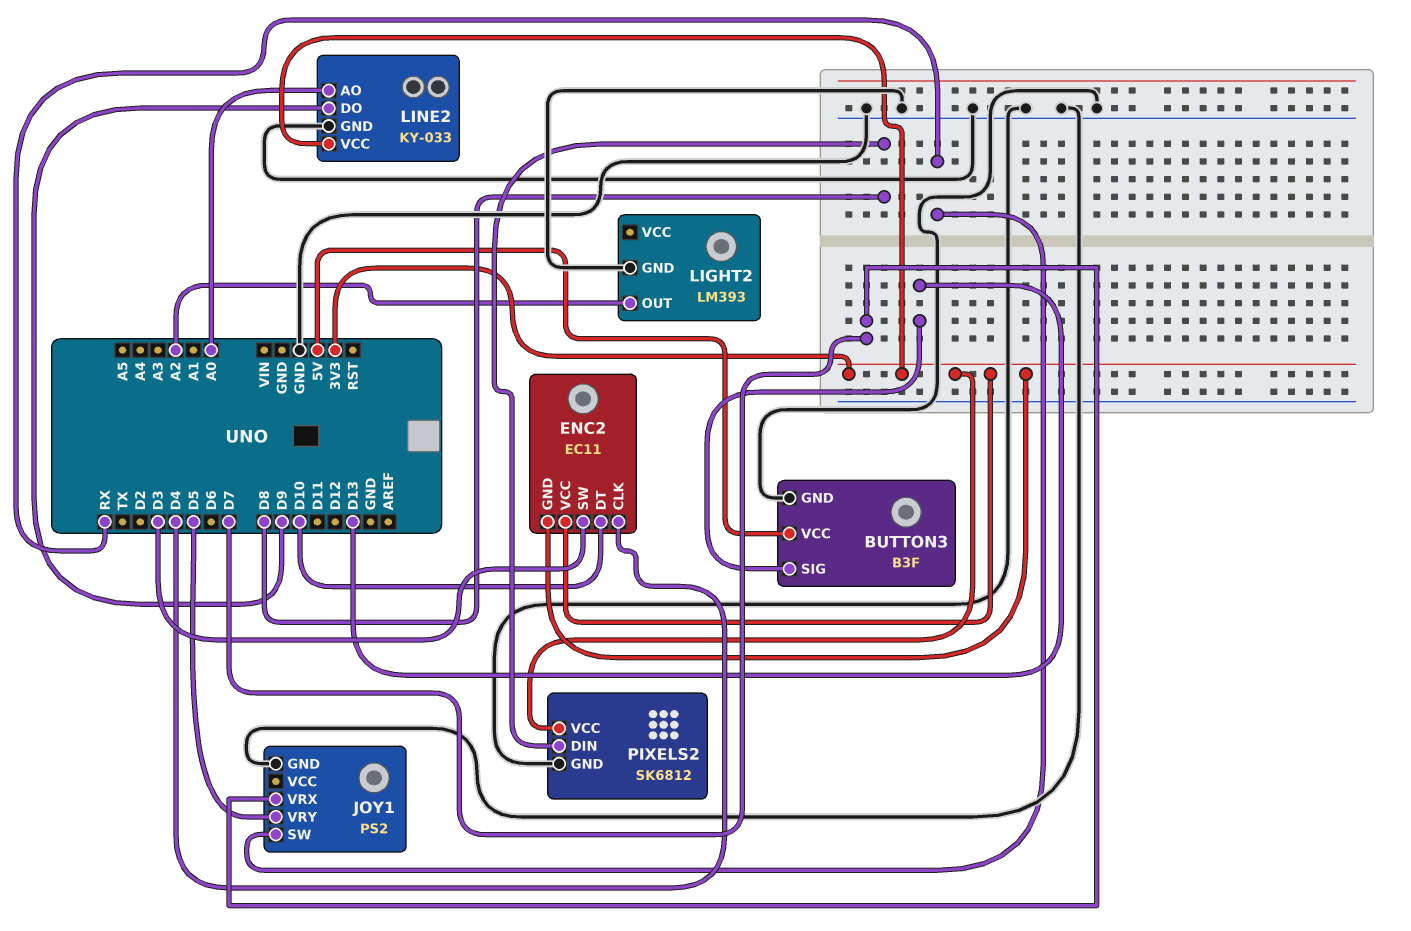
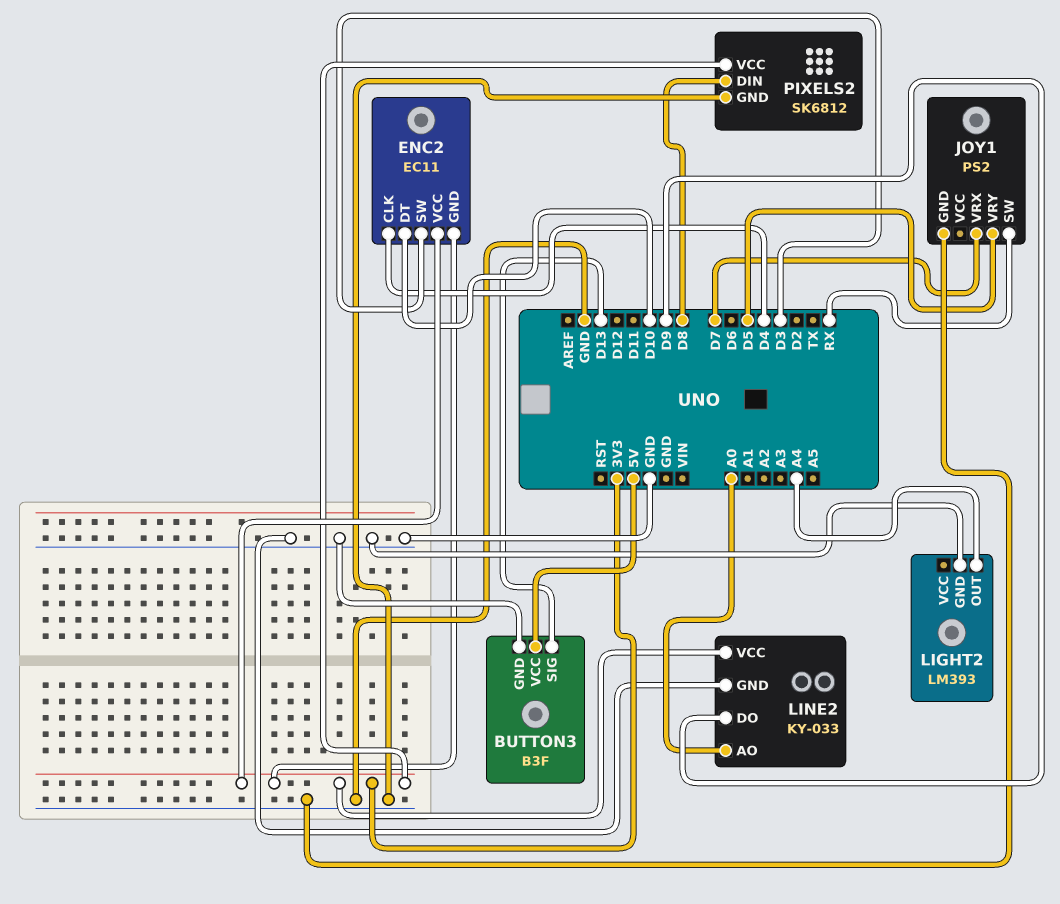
LIGHT2 pin OUT: A2 -> A4

